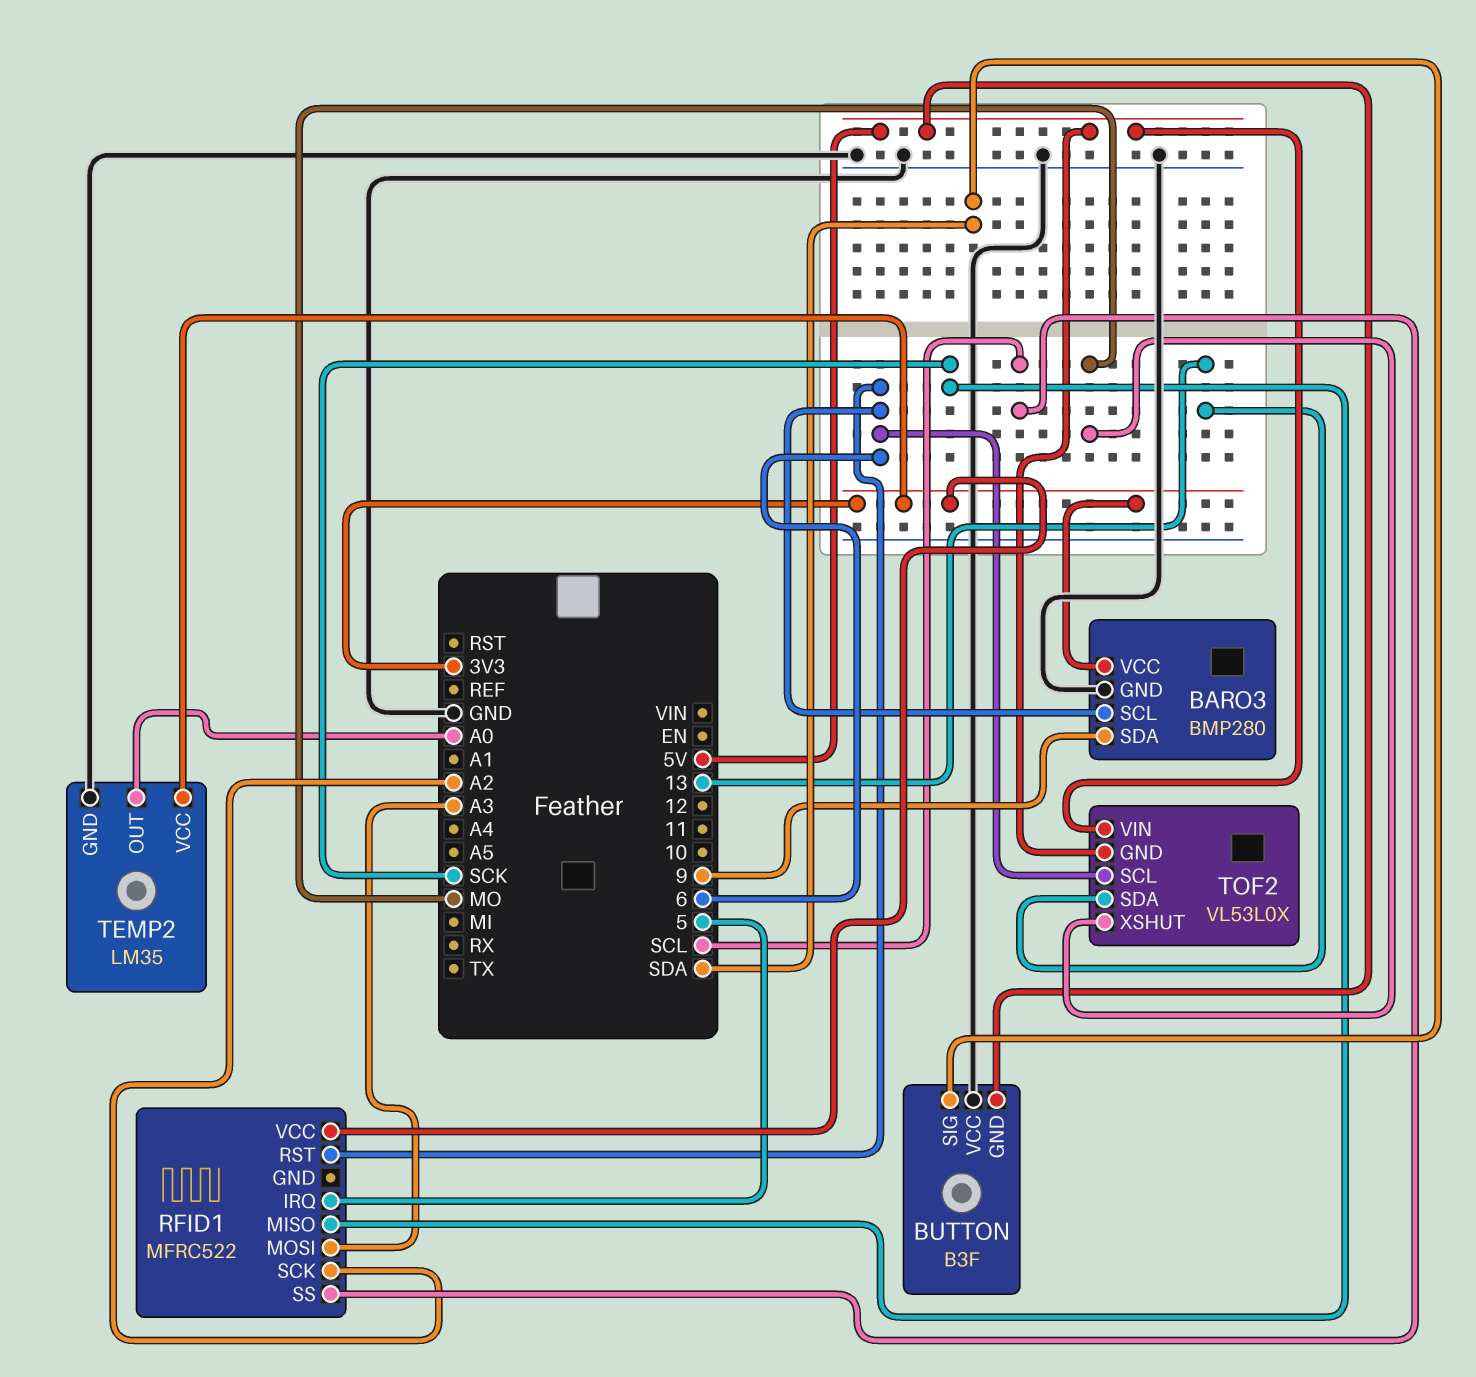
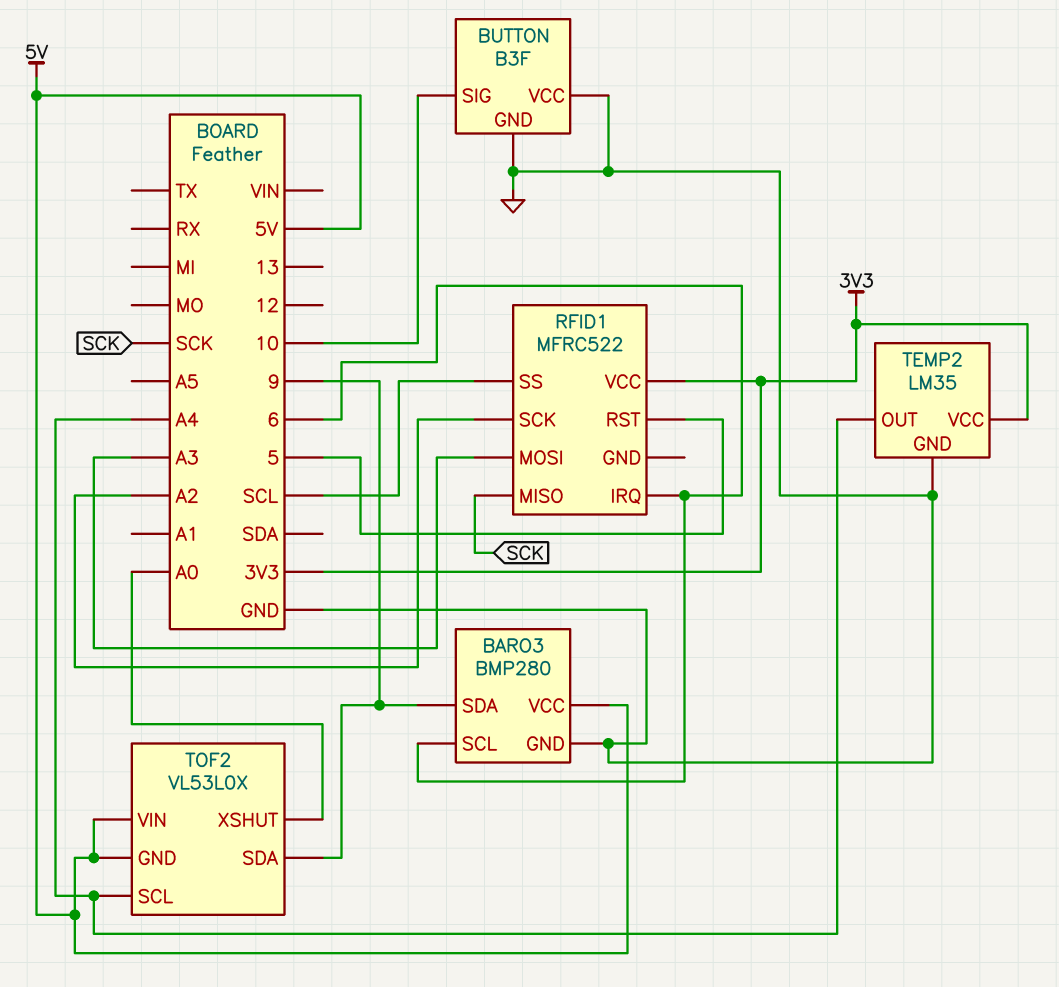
BARO3 pin VCC: 3V3 -> 5V
BUTTON pin GND: 5V -> GND
BUTTON pin SIG: SDA -> 10
RFID1 pin IRQ: 5 -> 6
RFID1 pin RST: 6 -> 5
TEMP2 pin OUT: A0 -> A4
TOF2 pin SCL: 6 -> A4
TOF2 pin SDA: 13 -> 9
TOF2 pin XSHUT: MO -> A0

